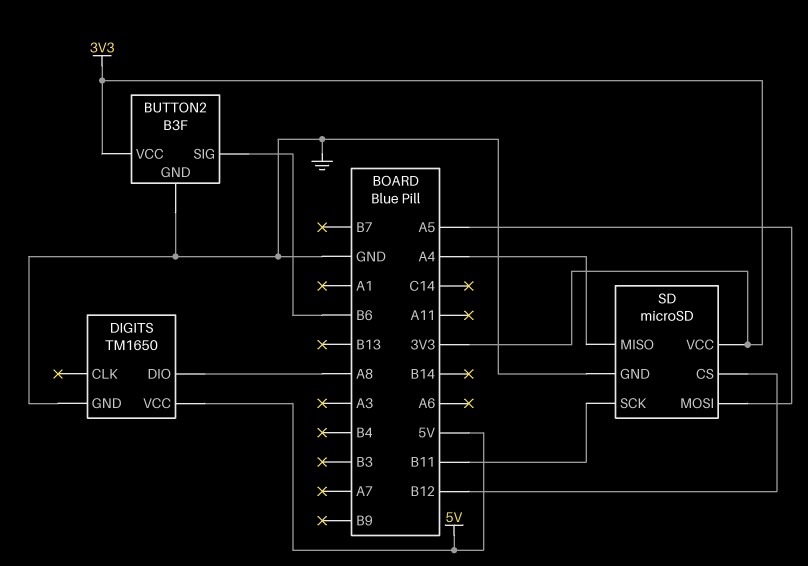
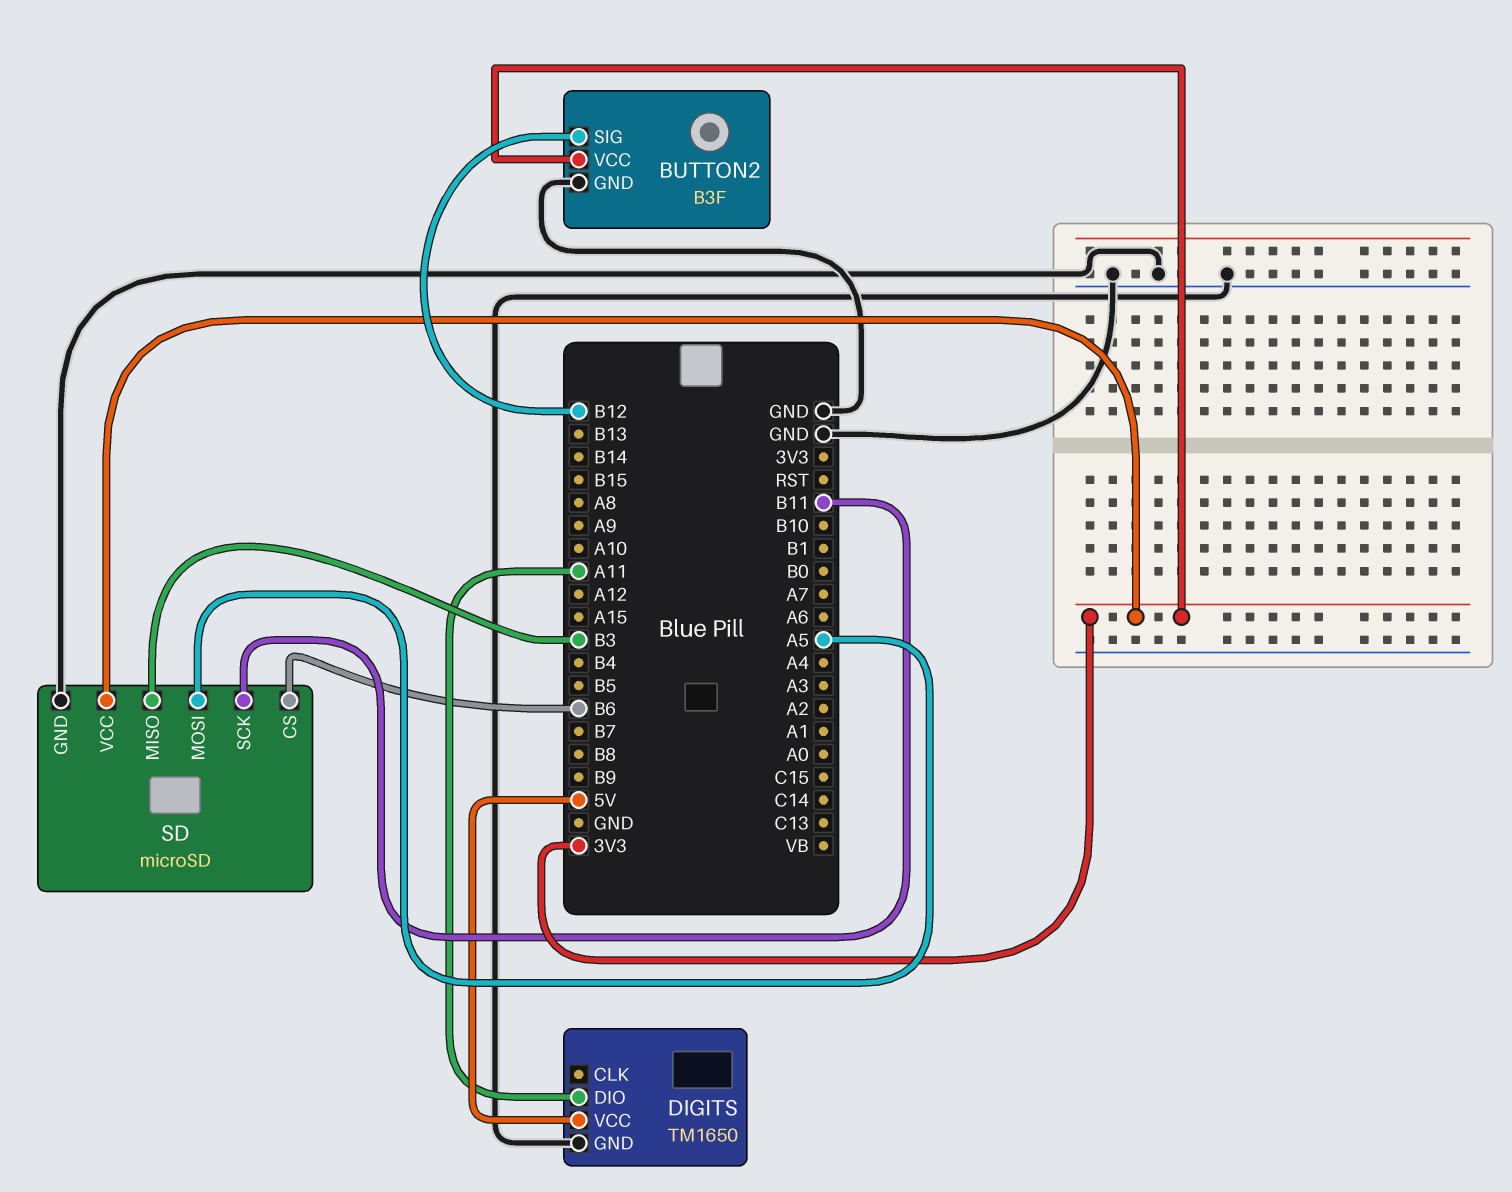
BUTTON2 pin SIG: B6 -> B12
DIGITS pin DIO: A8 -> A11
SD pin CS: B12 -> B6
SD pin MISO: A4 -> B3

